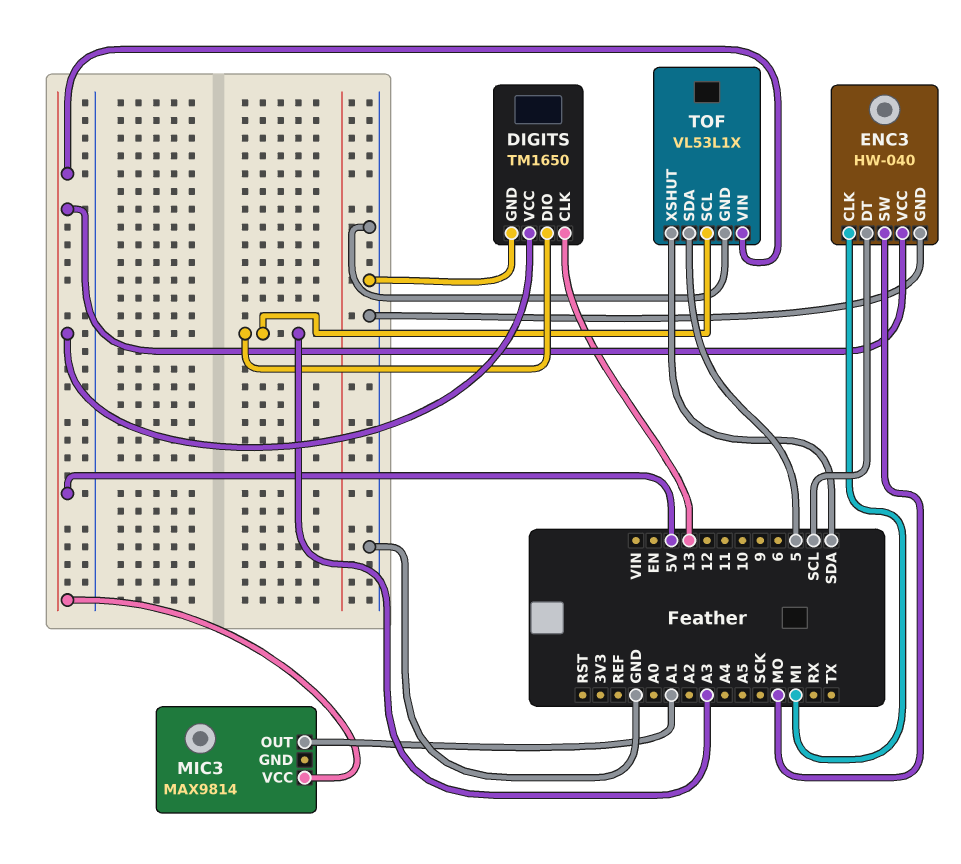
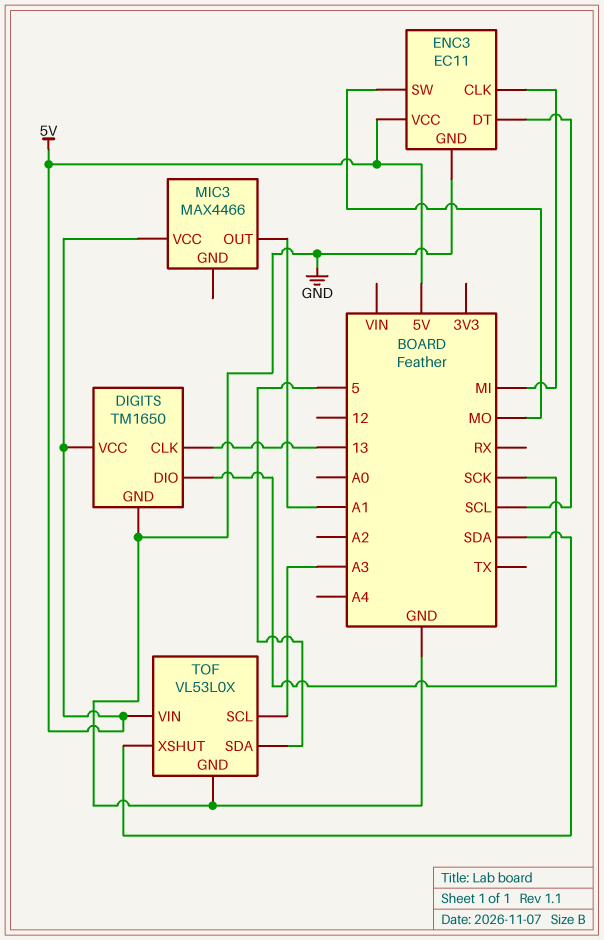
DIGITS pin DIO: A3 -> SCK
ENC3: HW-040 -> EC11
MIC3: MAX9814 -> MAX4466
TOF: VL53L1X -> VL53L0X

